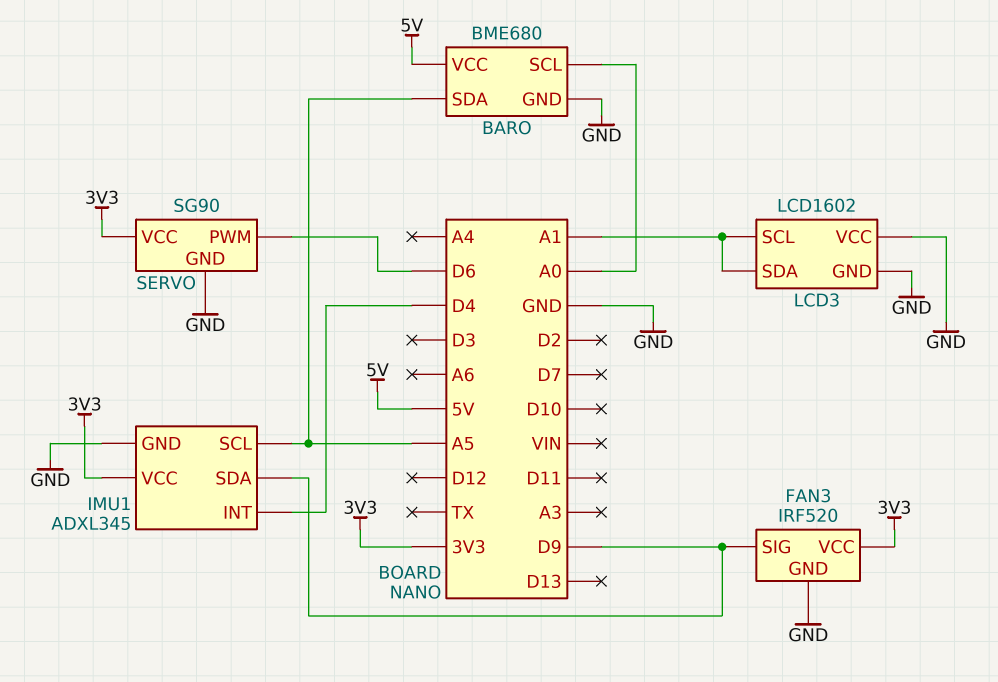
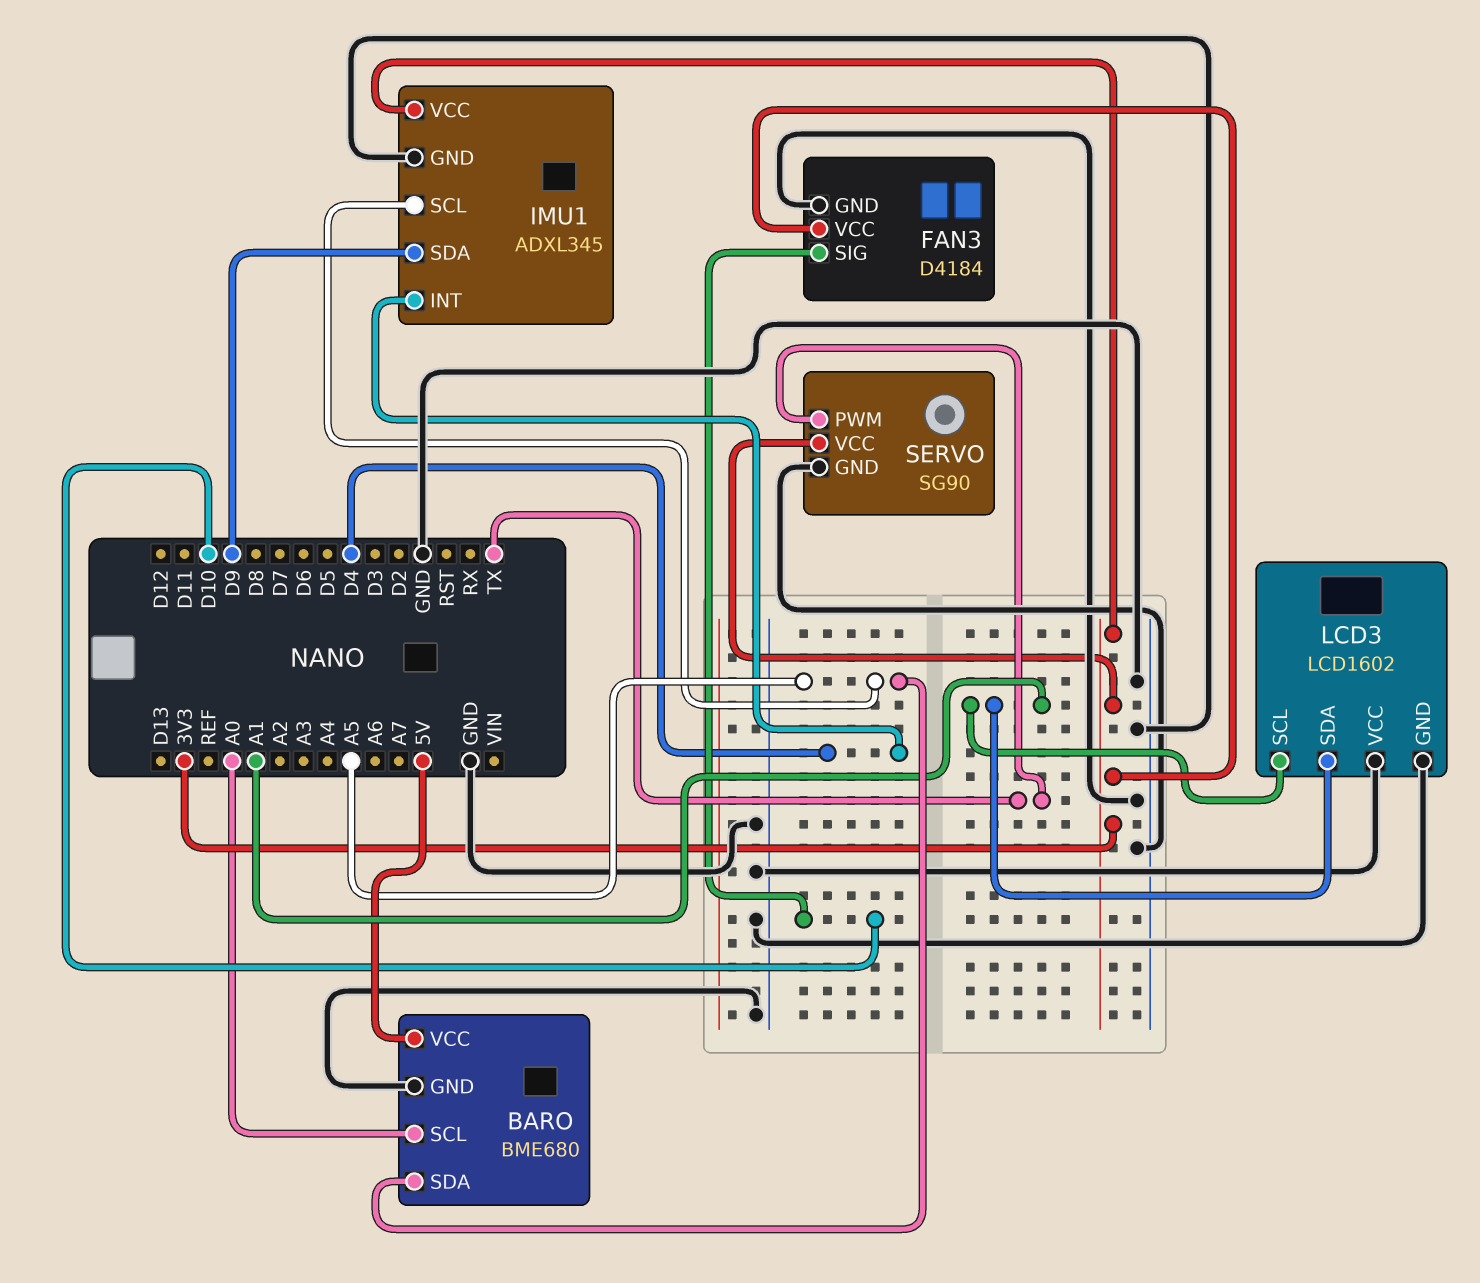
FAN3: IRF520 -> D4184
FAN3 pin SIG: D9 -> D10
SERVO pin PWM: D6 -> TX

